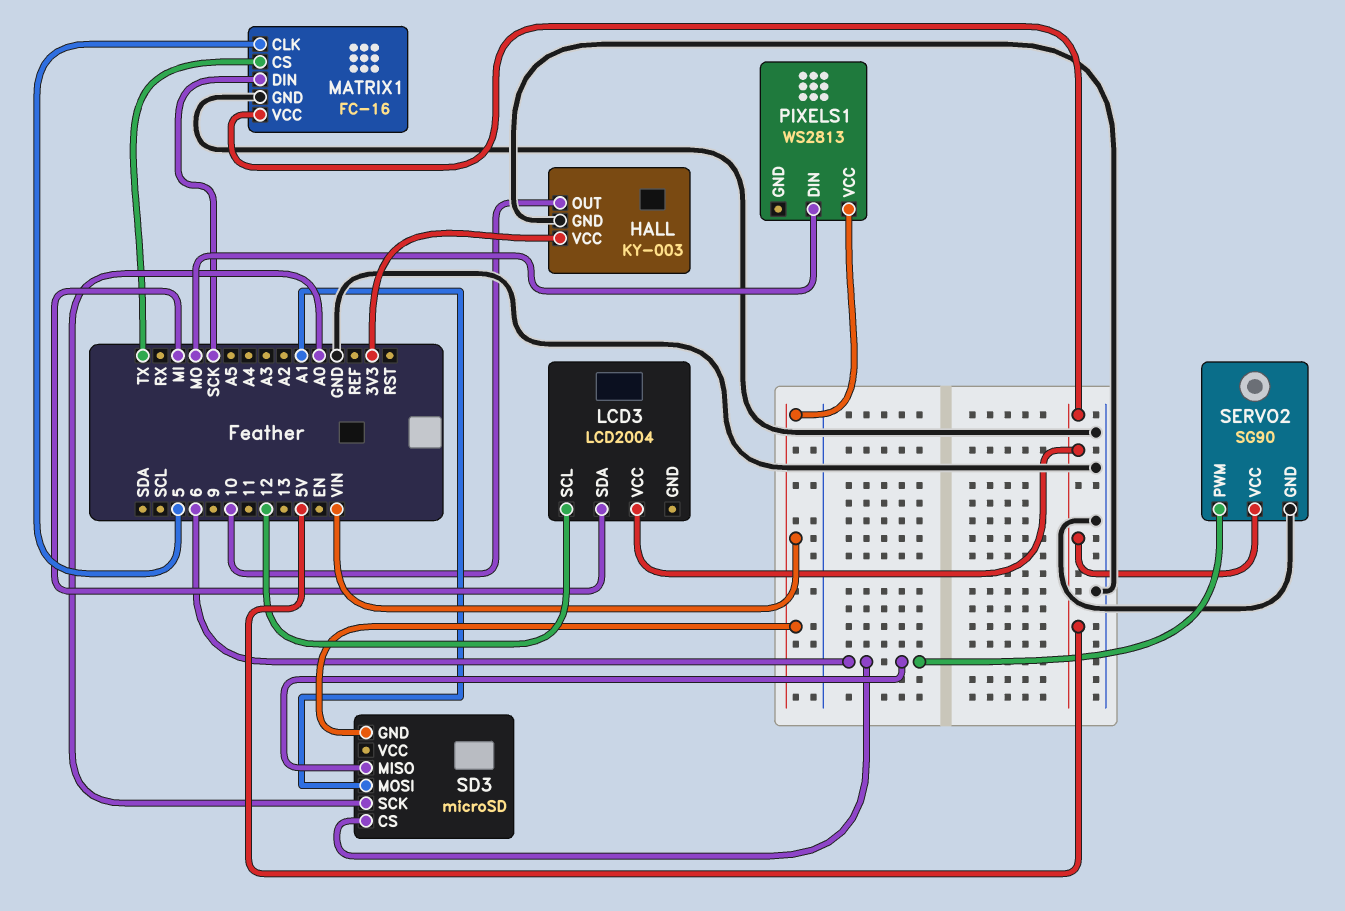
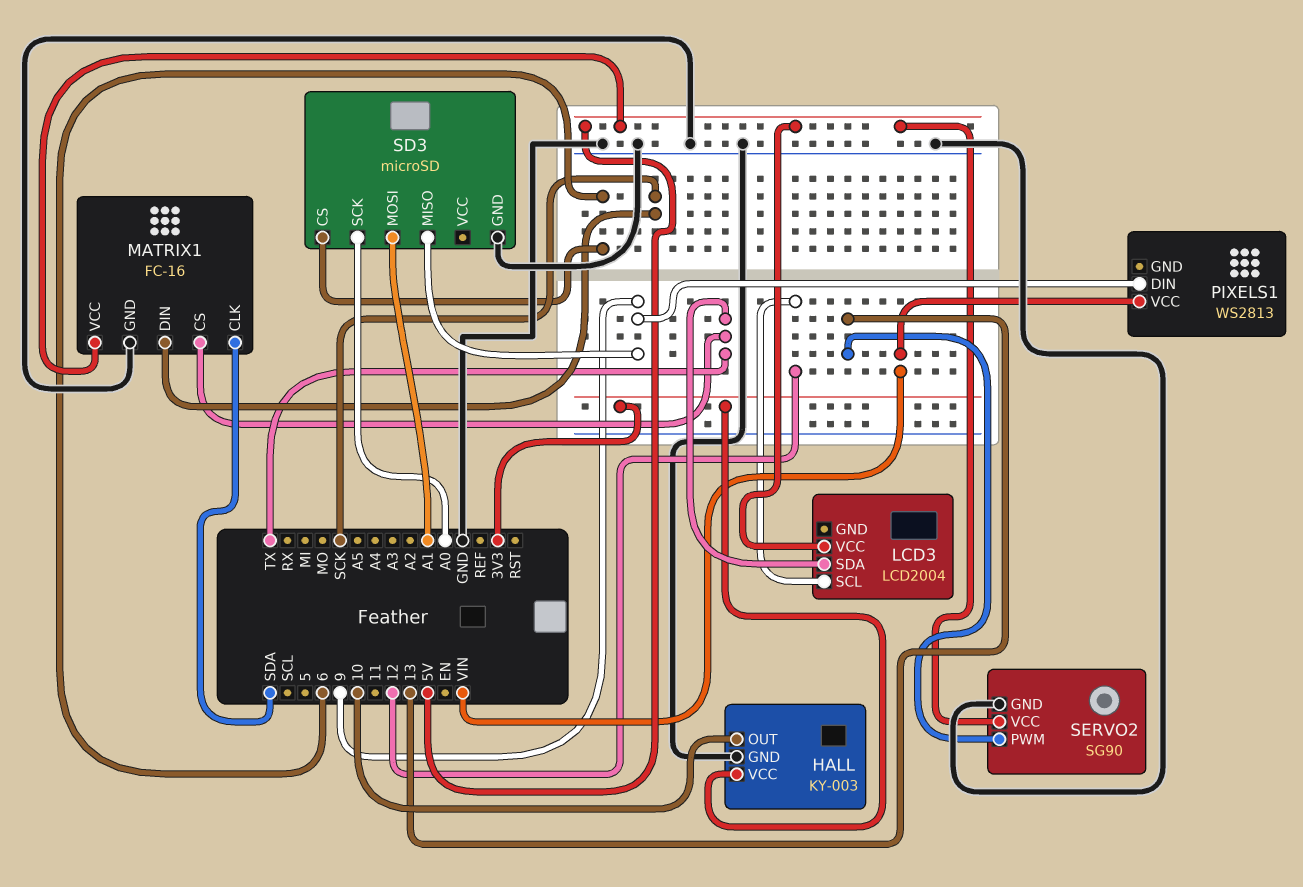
LCD3 pin SDA: MI -> TX
MATRIX1 pin CLK: 5 -> SDA
PIXELS1 pin DIN: MO -> 9
SD3 pin GND: VIN -> GND
SD3 pin MISO: 6 -> 9
SERVO2 pin PWM: 6 -> 13

